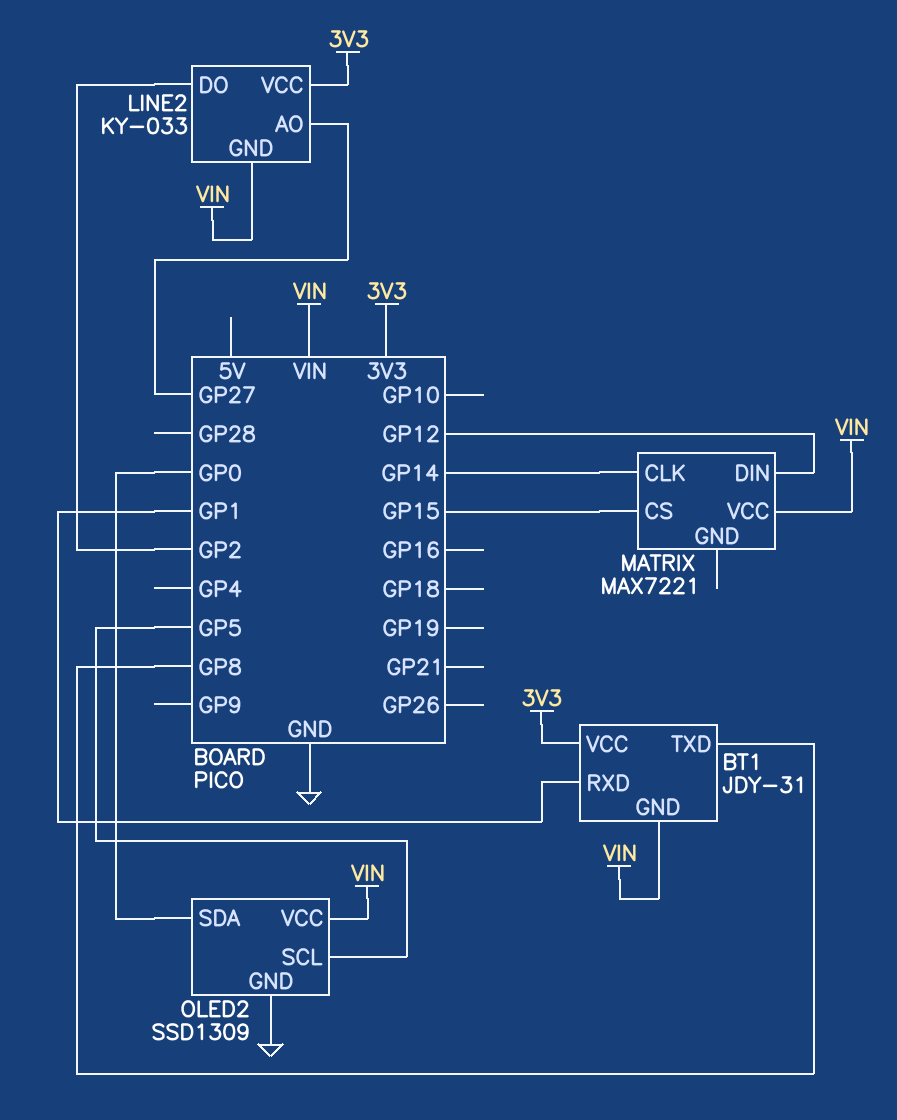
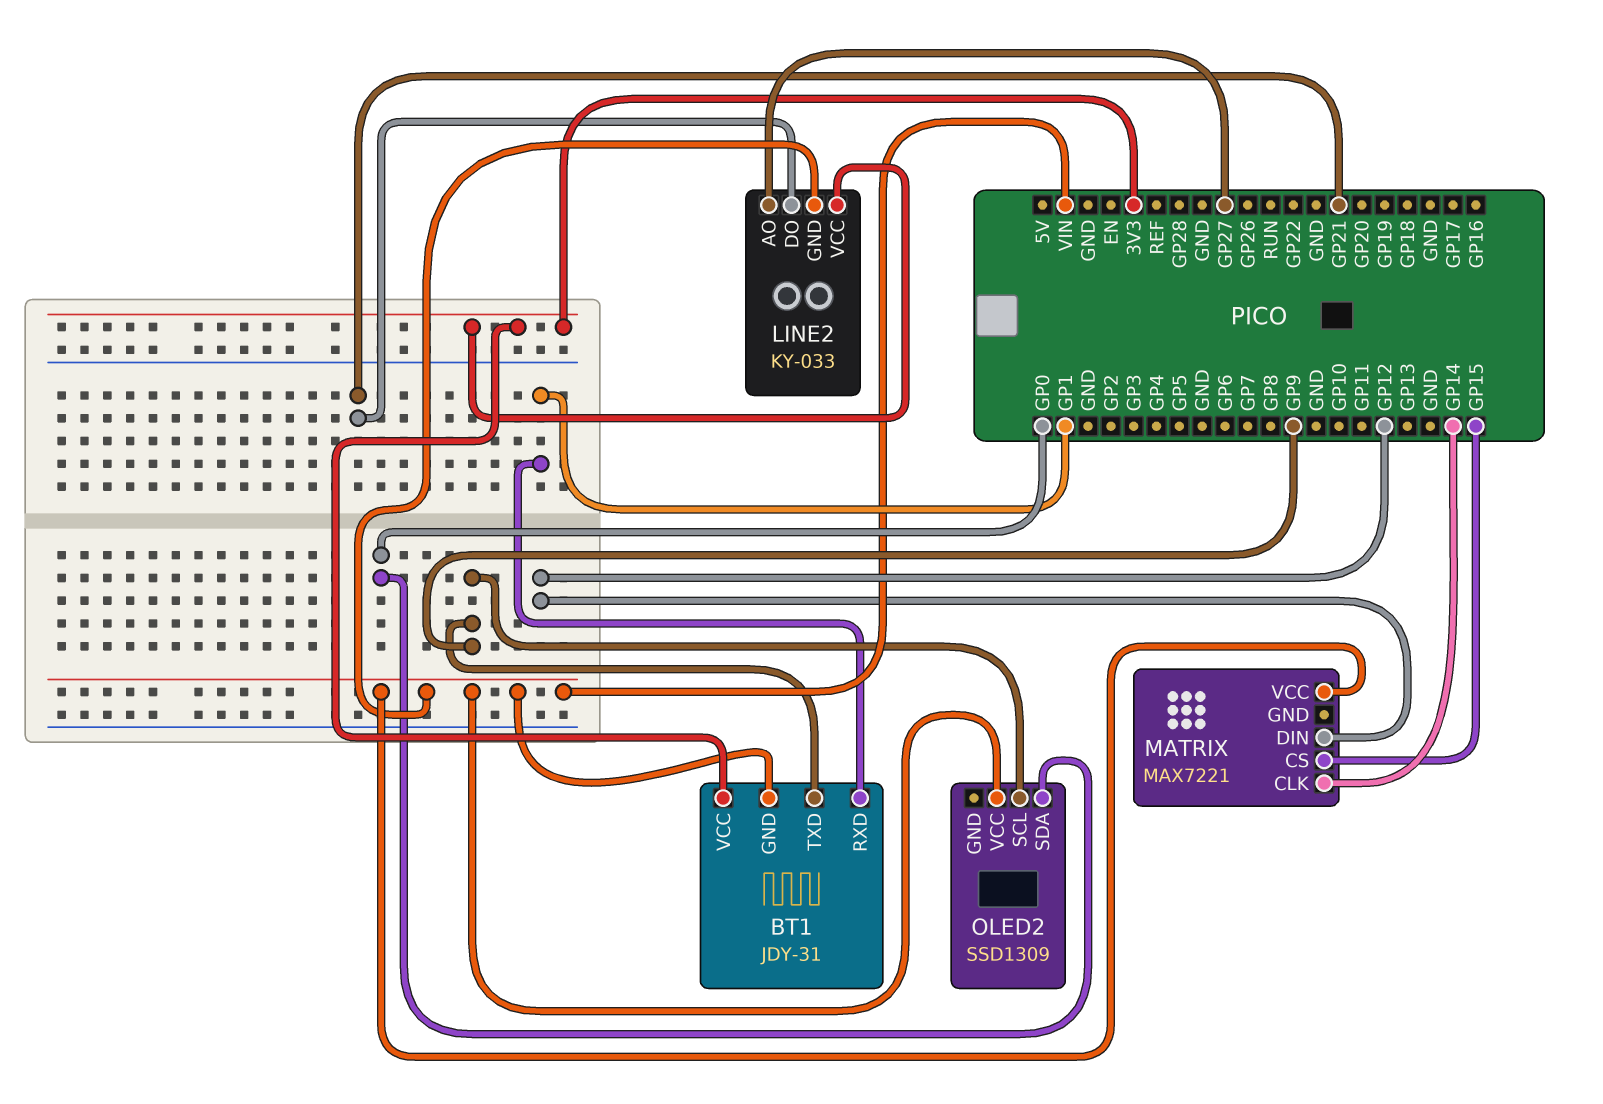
BT1 pin TXD: GP8 -> GP9
LINE2 pin DO: GP2 -> GP21
OLED2 pin GND: GND -> none
OLED2 pin SCL: GP5 -> GP9

